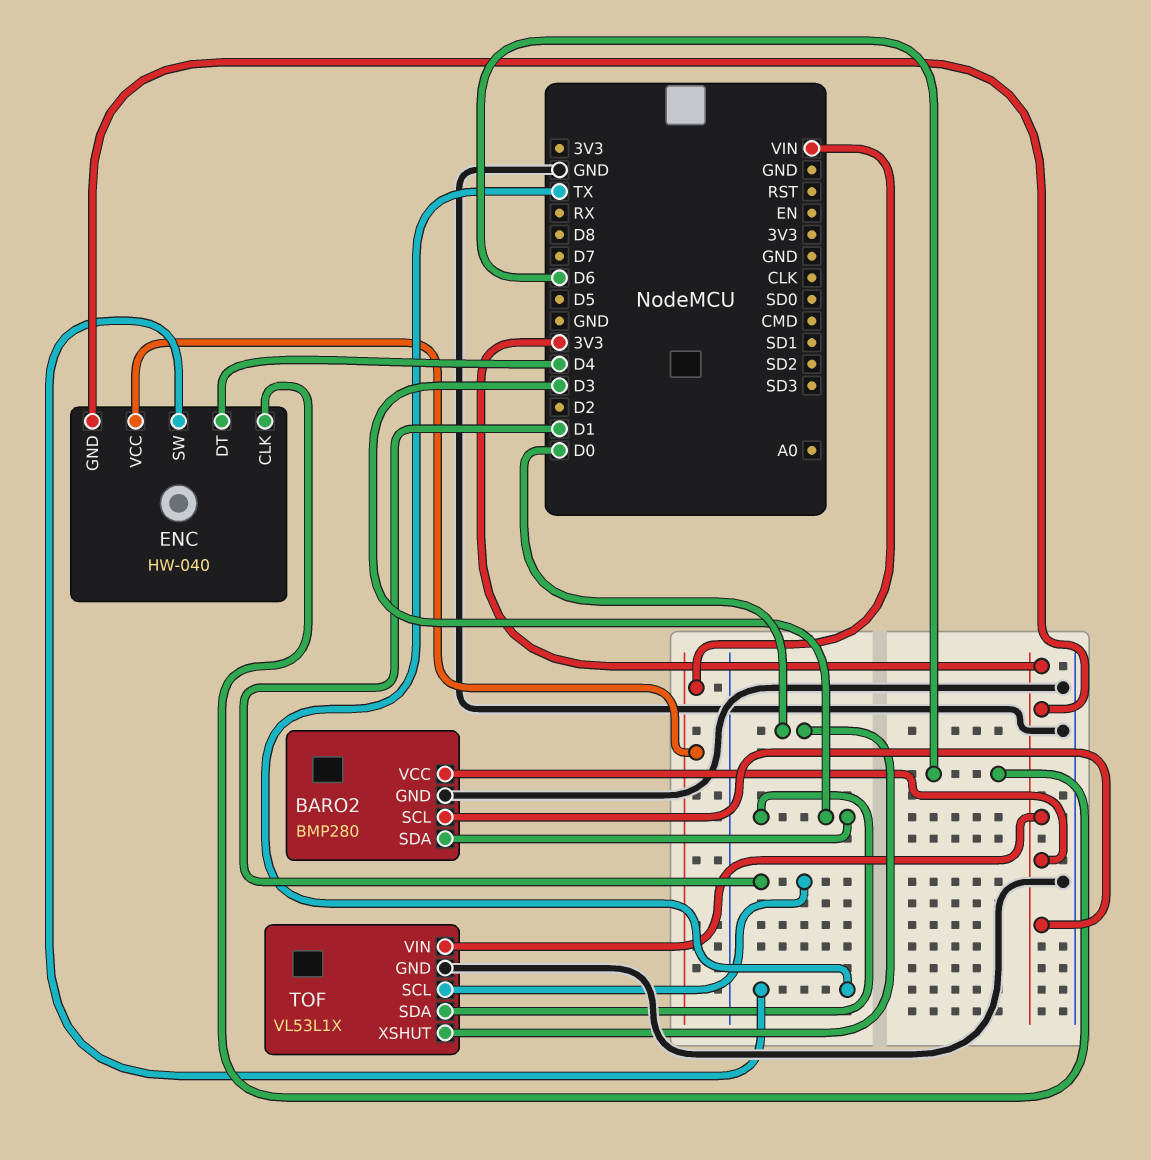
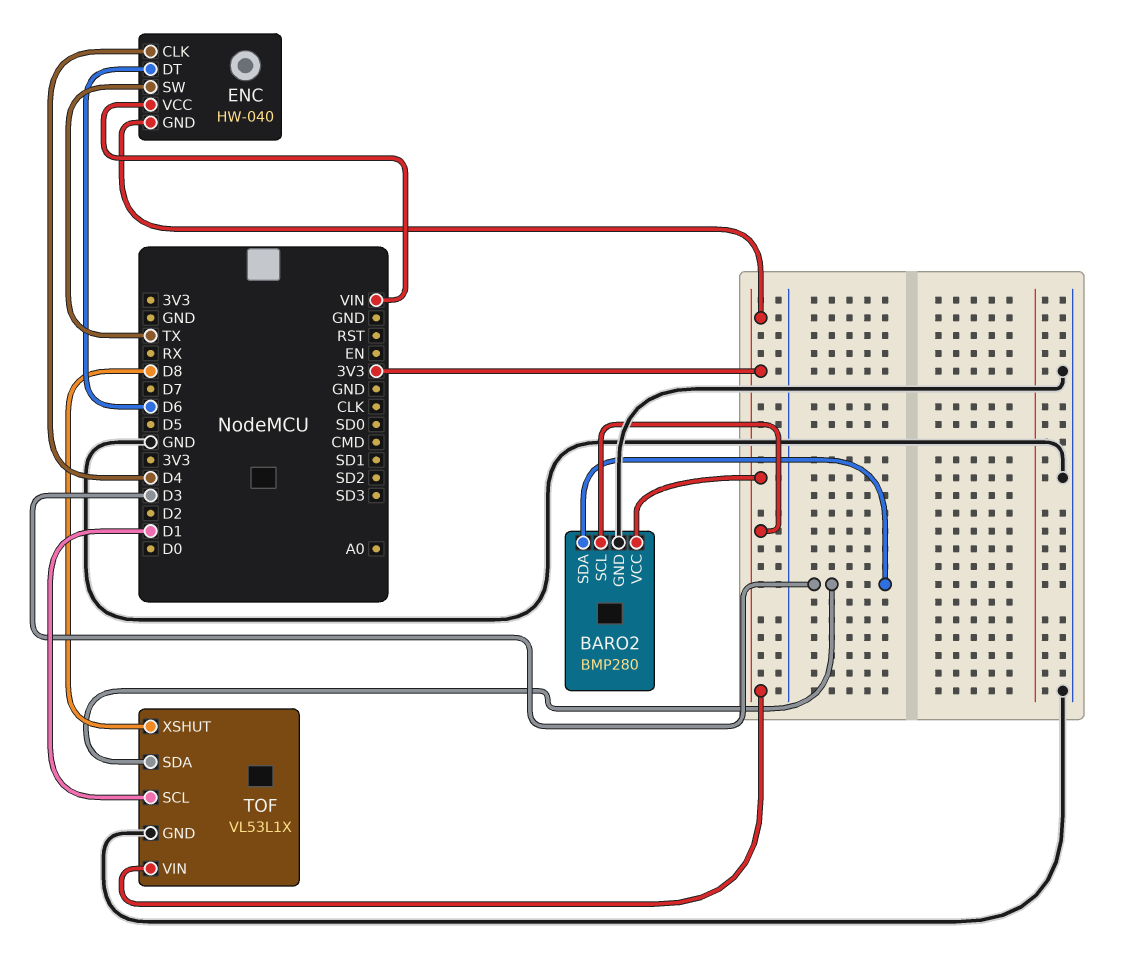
ENC pin CLK: D6 -> D4
ENC pin DT: D4 -> D6
TOF pin XSHUT: D0 -> D8

